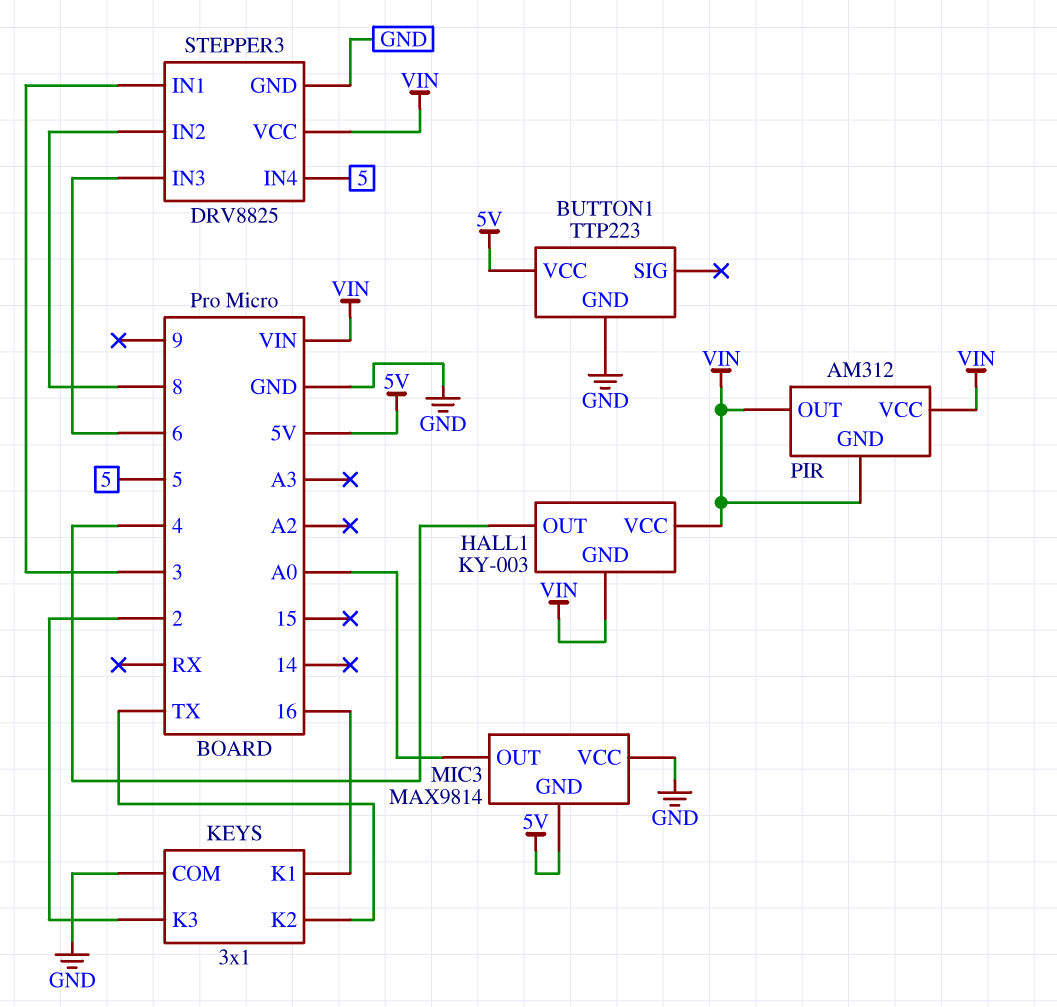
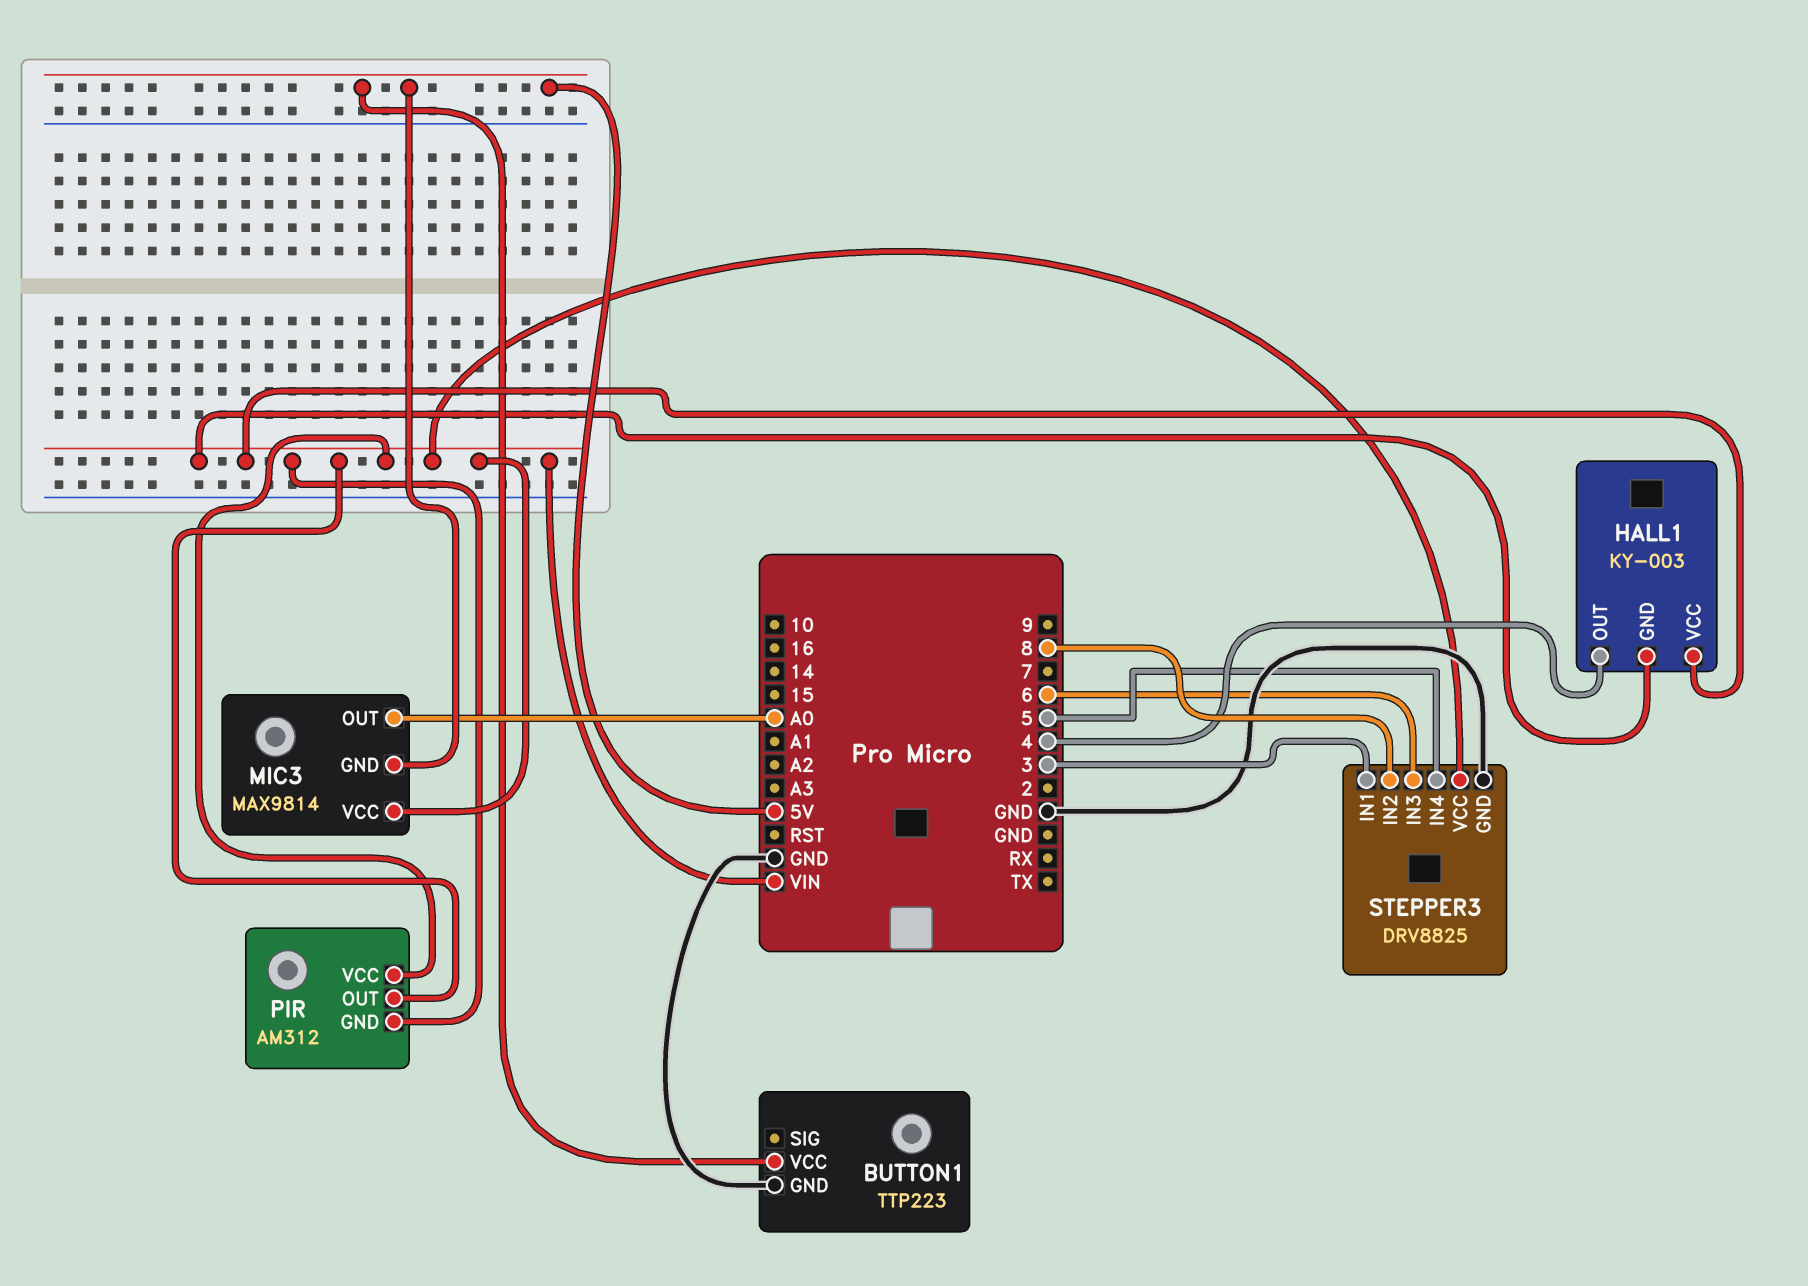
KEYS: 3x1 -> none
KEYS pin COM: GND -> none
KEYS pin K1: 16 -> none
KEYS pin K2: TX -> none
KEYS pin K3: 2 -> none
MIC3 pin VCC: GND -> VIN

